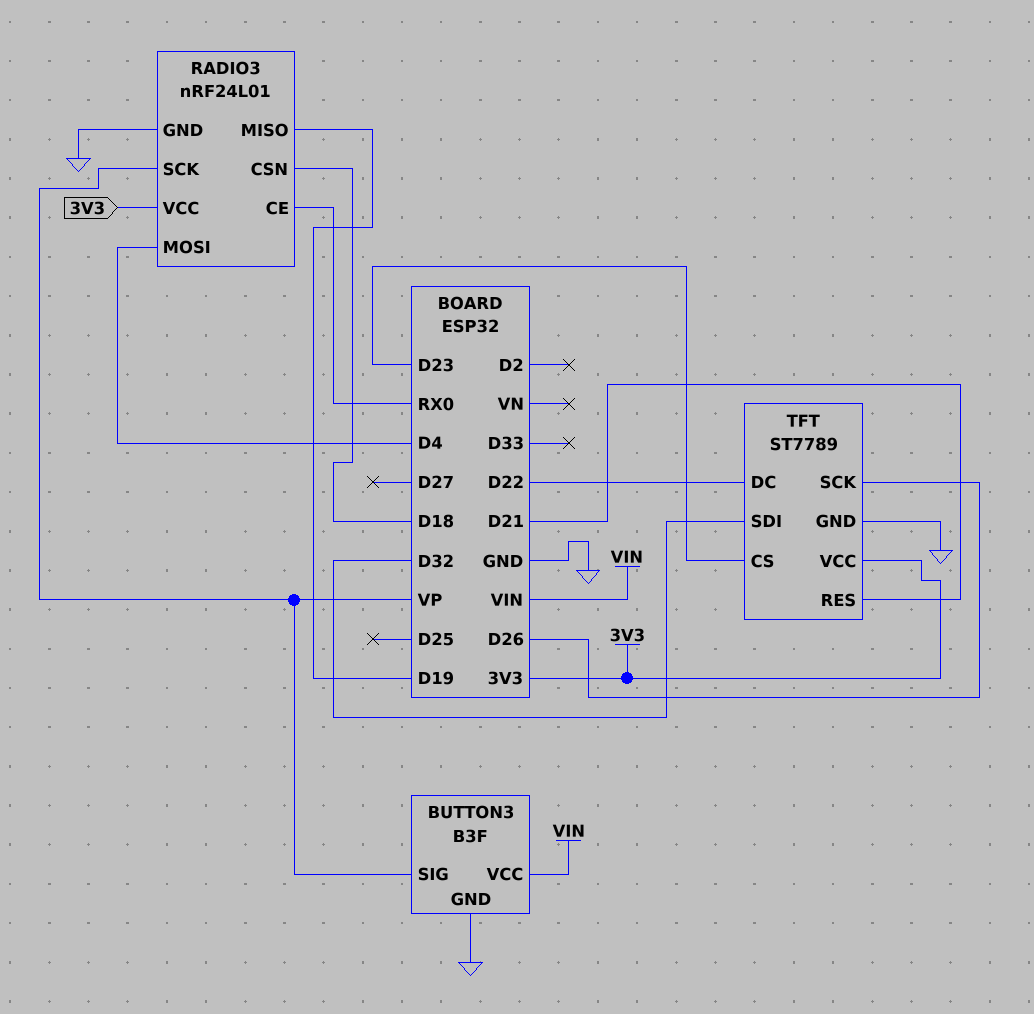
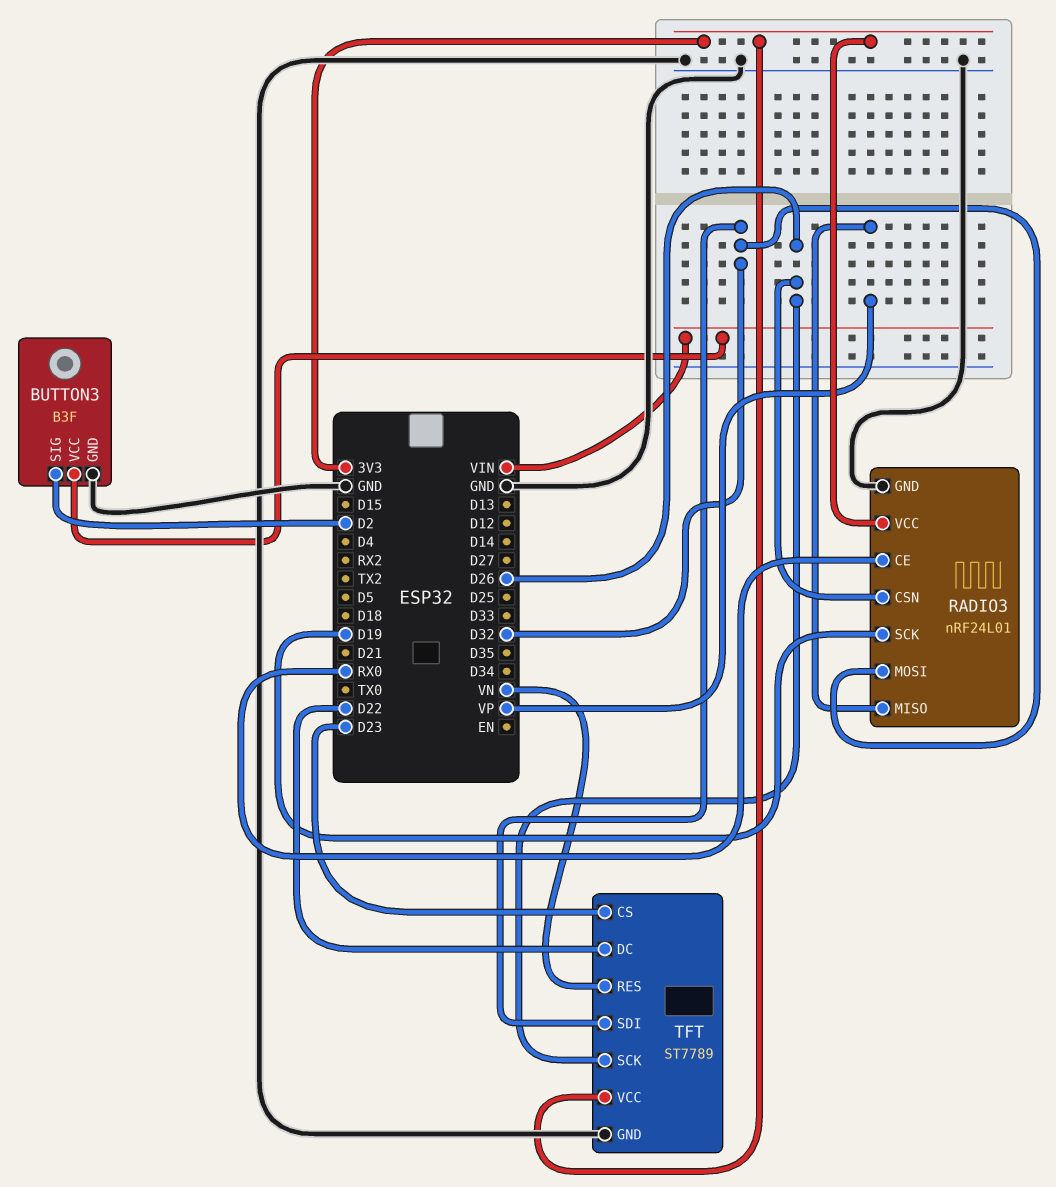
BUTTON3 pin SIG: VP -> D2
RADIO3 pin CSN: D18 -> D26
RADIO3 pin MISO: D19 -> VP
RADIO3 pin MOSI: D4 -> D32
RADIO3 pin SCK: VP -> D19
TFT pin RES: D21 -> VN

